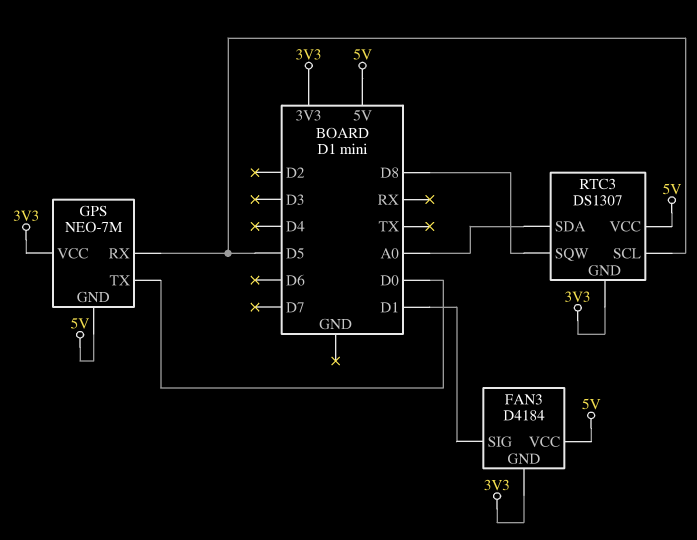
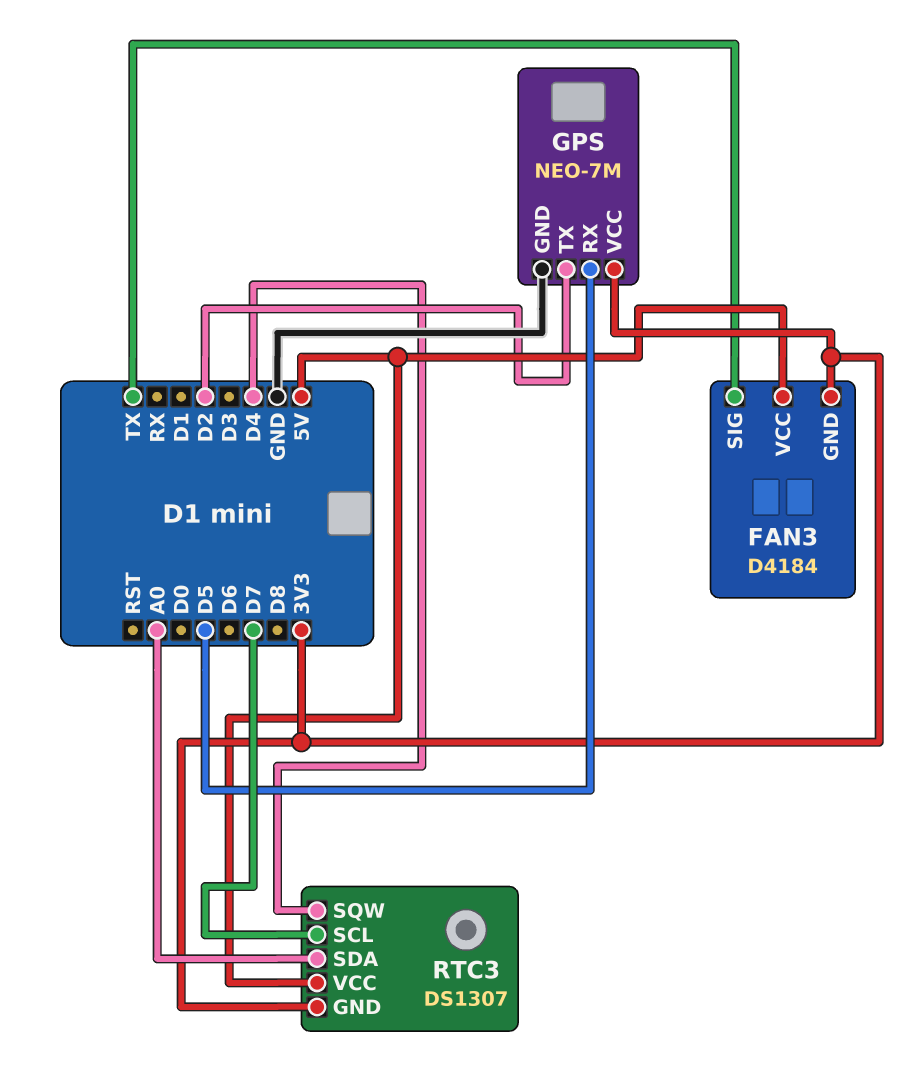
FAN3 pin SIG: D1 -> TX
GPS pin GND: 5V -> GND
GPS pin TX: D0 -> D2
RTC3 pin SCL: D5 -> D7
RTC3 pin SQW: D8 -> D4

